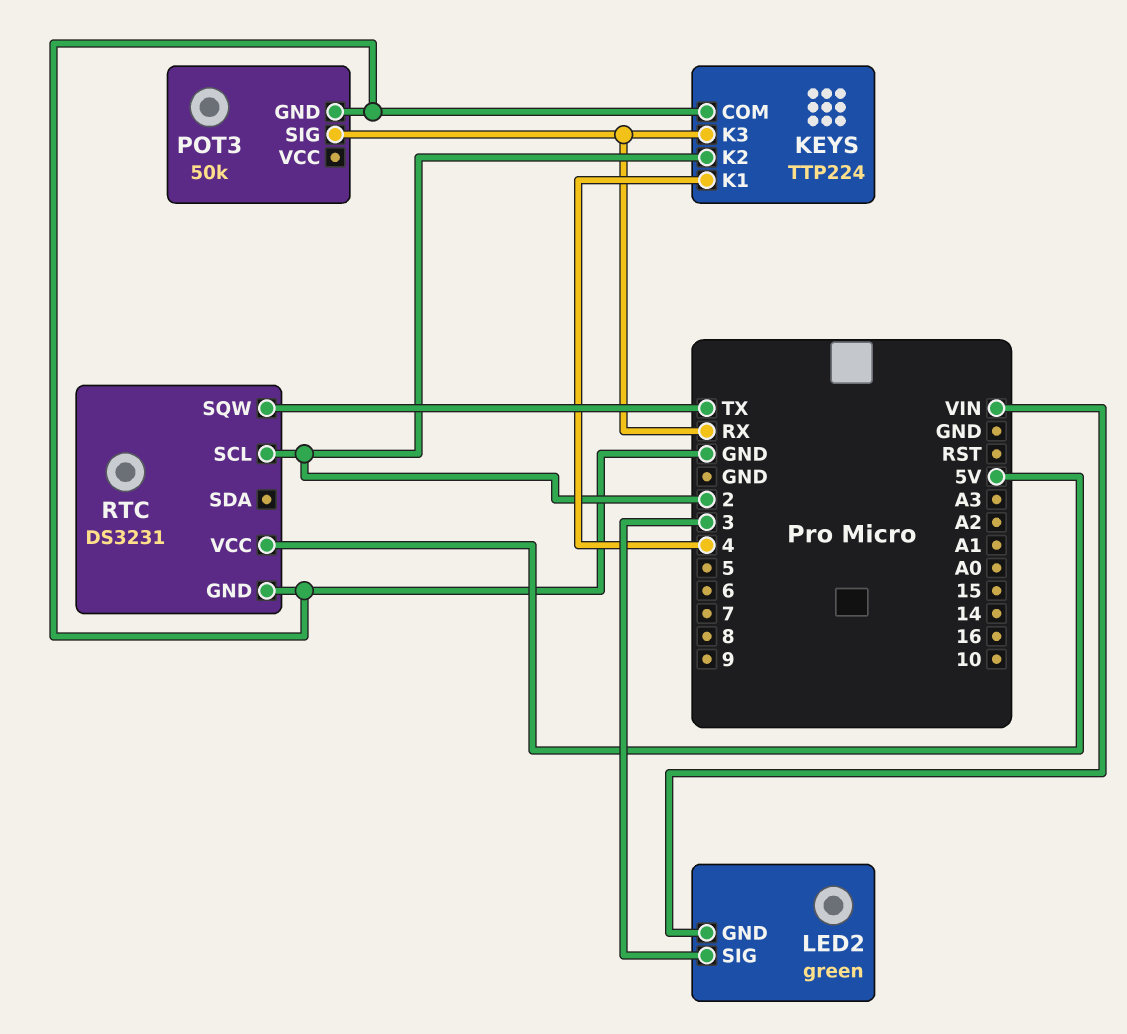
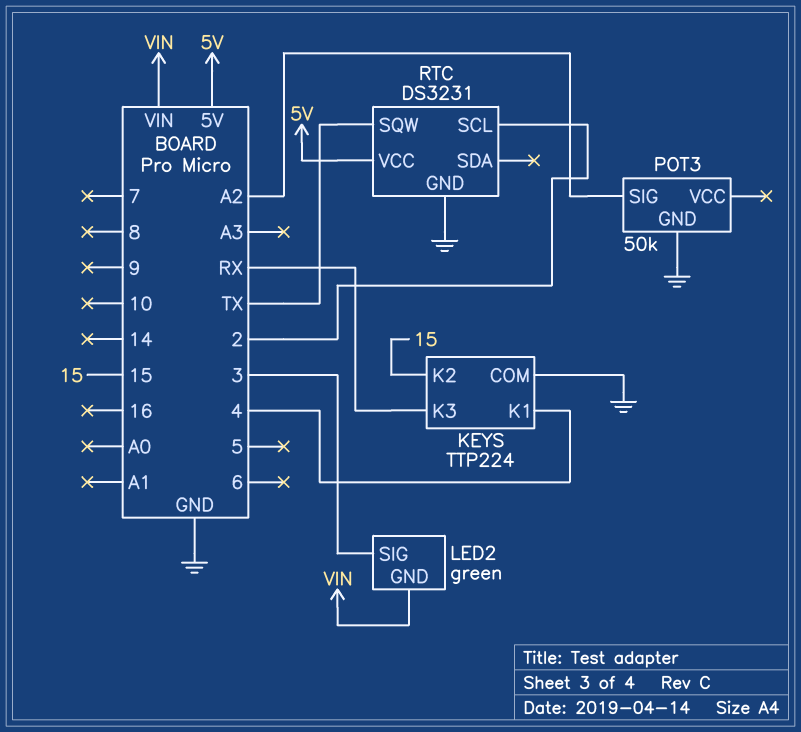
KEYS pin K2: 2 -> 15
POT3 pin SIG: RX -> A2

